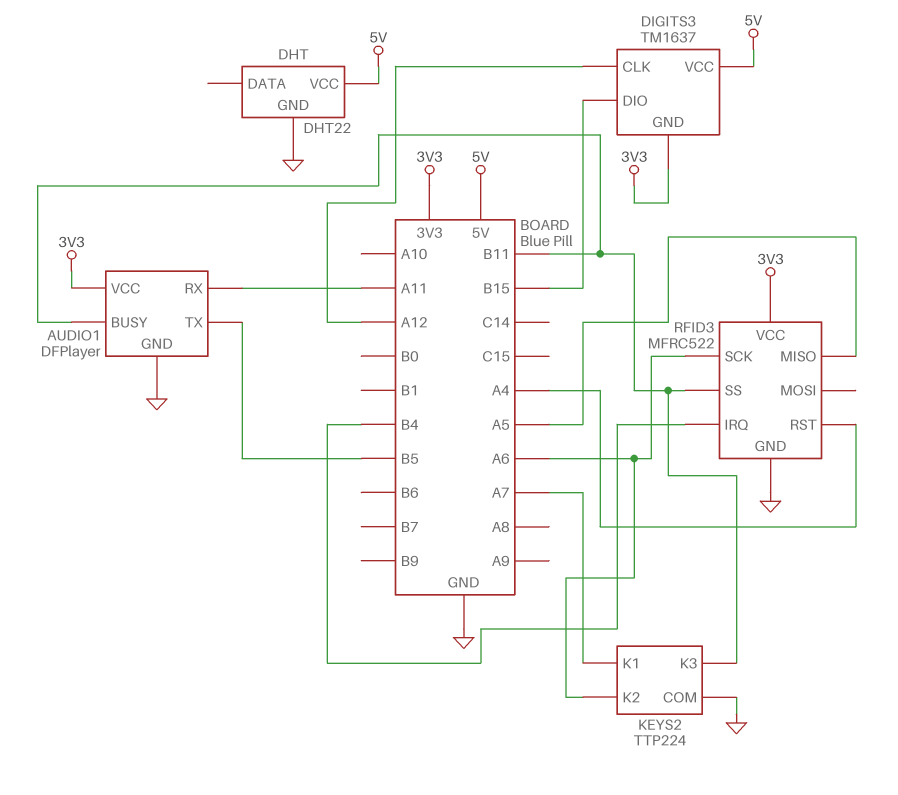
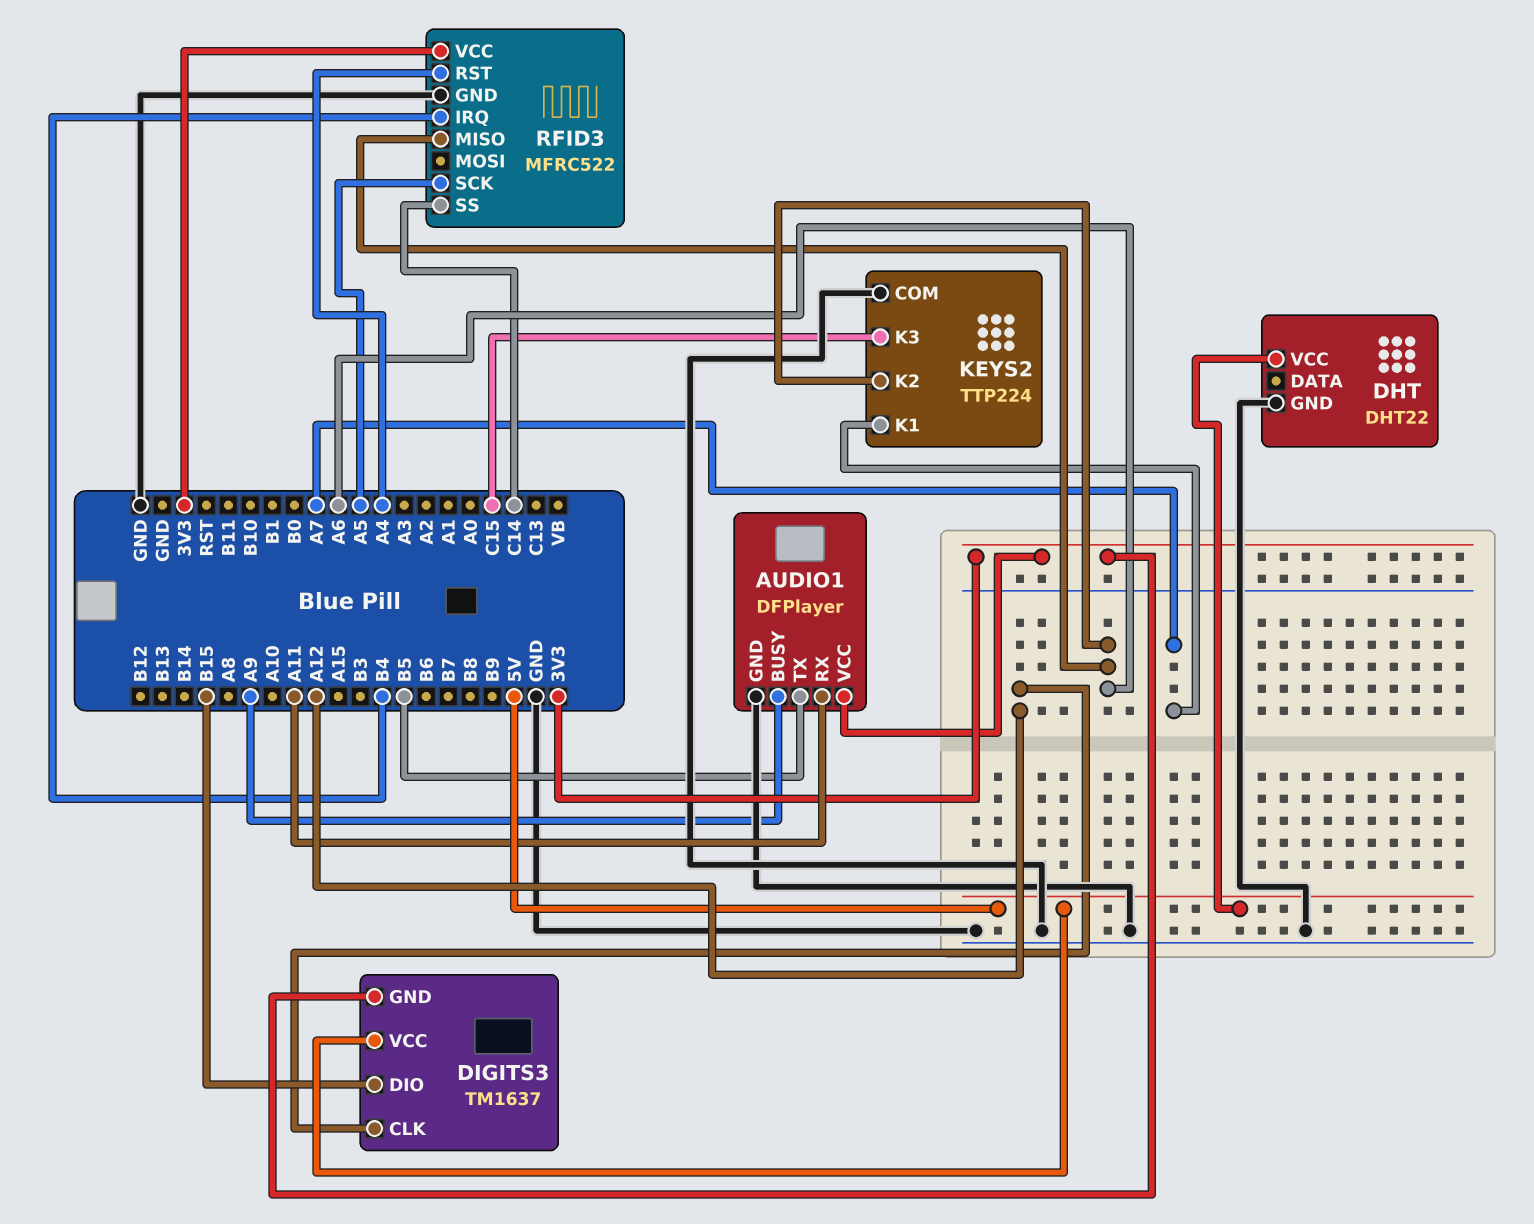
AUDIO1 pin BUSY: B11 -> A9
KEYS2 pin K3: B11 -> C15
RFID3 pin MISO: A5 -> A6
RFID3 pin SCK: A6 -> A5
RFID3 pin SS: B11 -> C14

